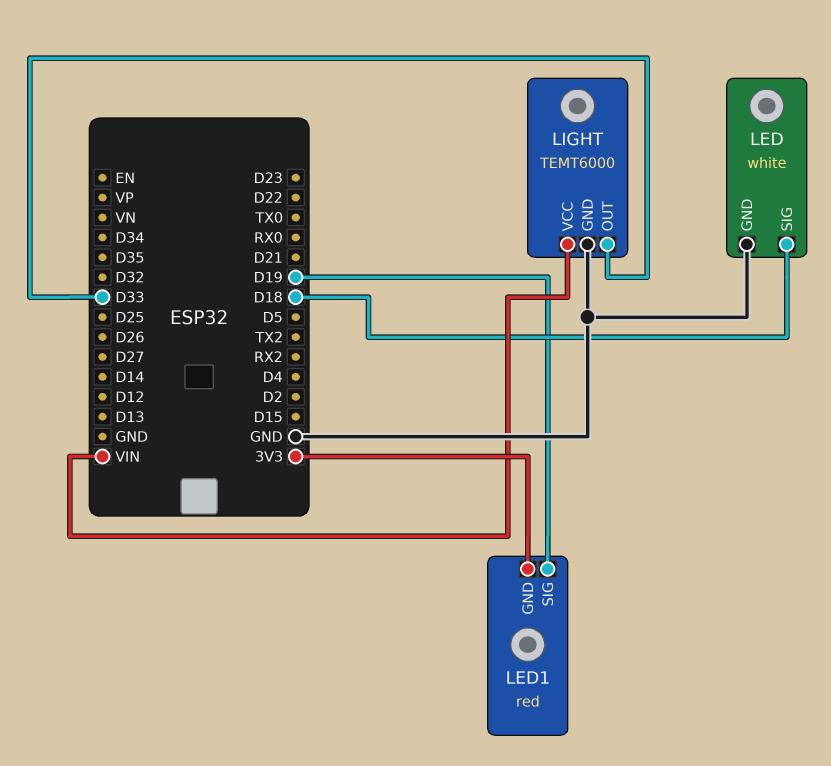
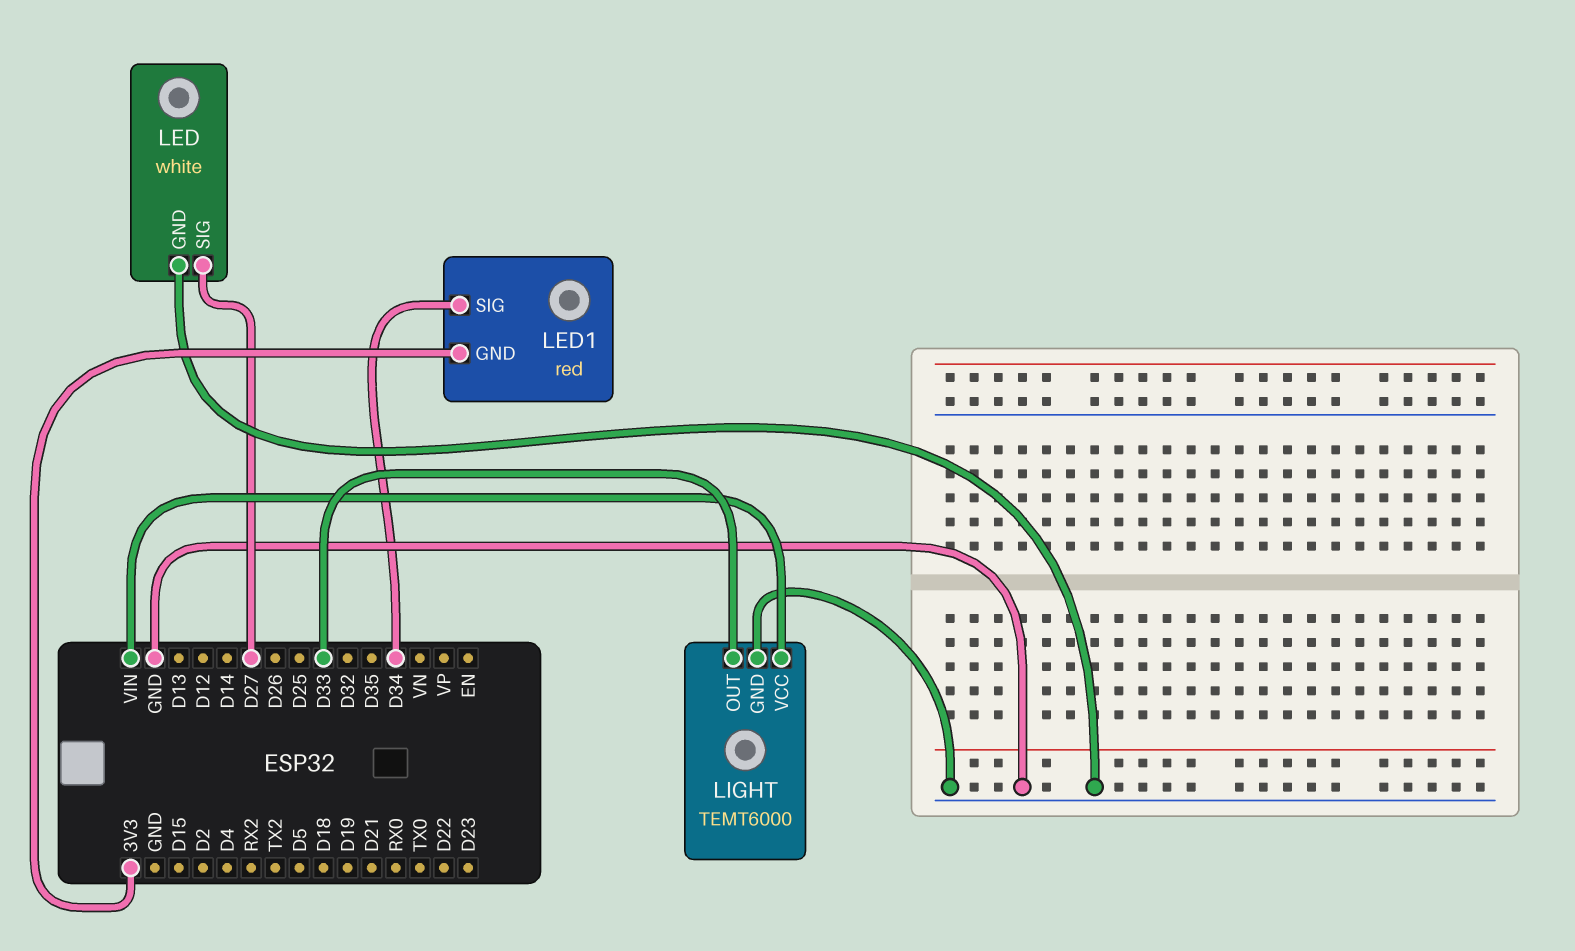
LED pin SIG: D18 -> D27
LED1 pin SIG: D19 -> D34

